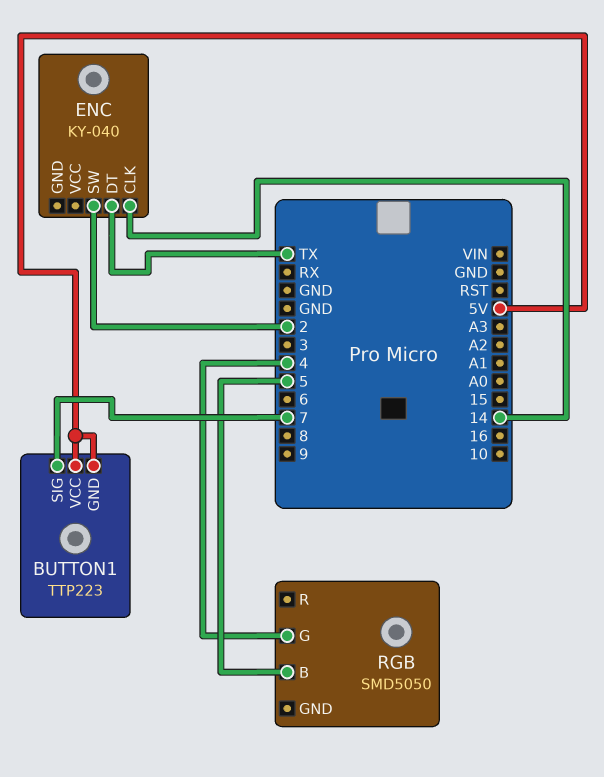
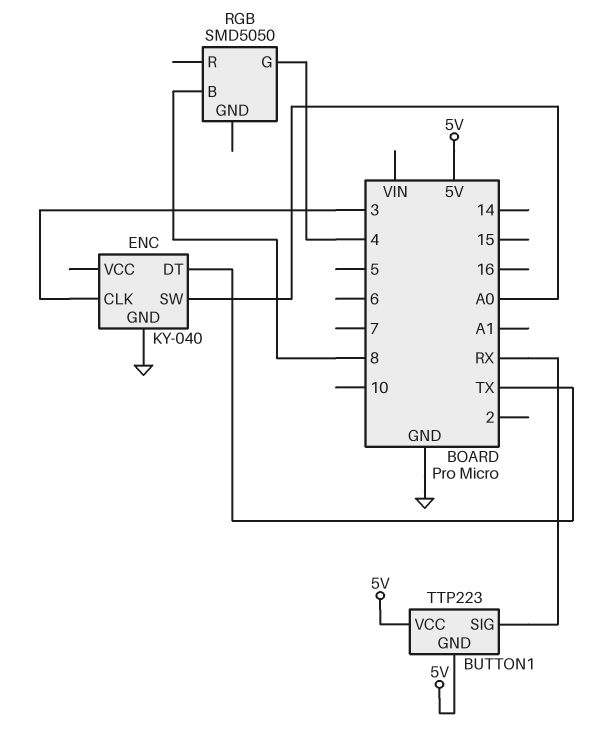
BUTTON1 pin SIG: 7 -> RX
ENC pin CLK: 14 -> 3
ENC pin GND: none -> GND
ENC pin SW: 2 -> A0
RGB pin B: 5 -> 8

